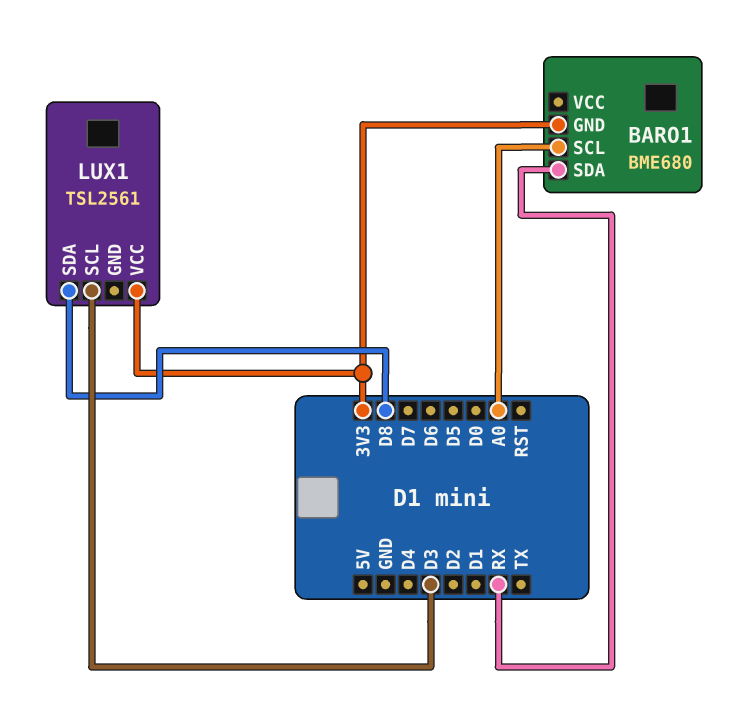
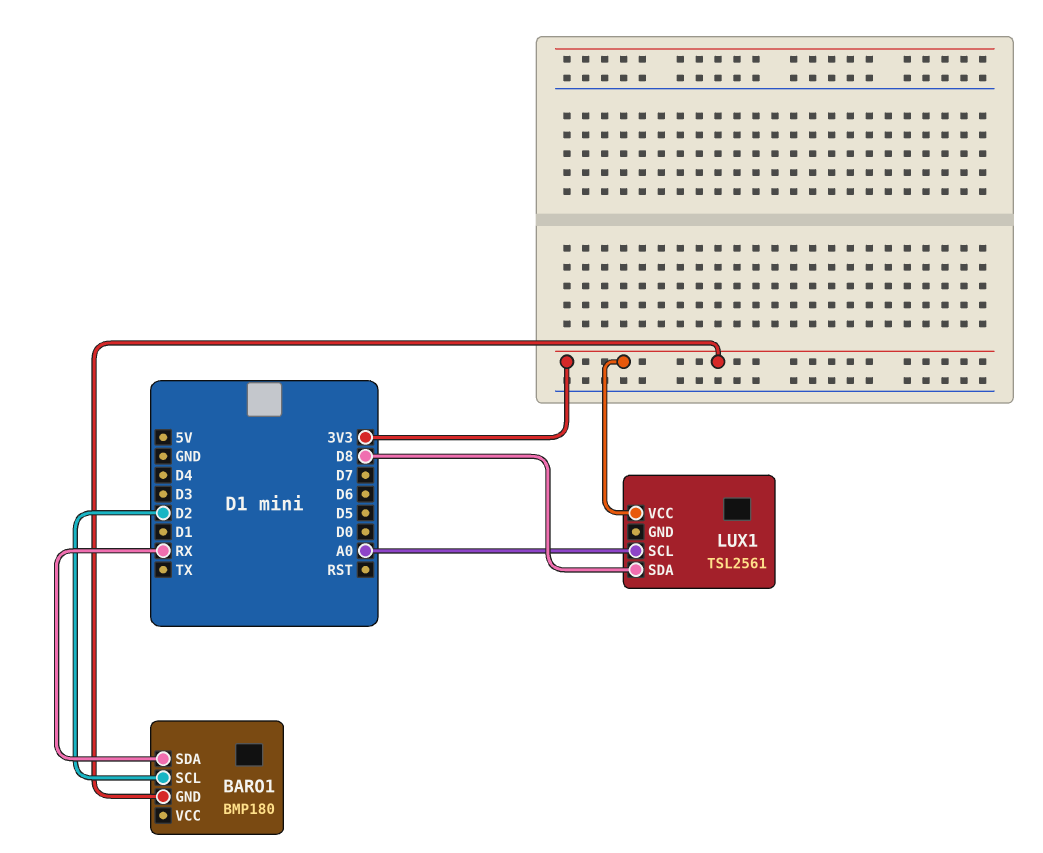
BARO1: BME680 -> BMP180
BARO1 pin SCL: A0 -> D2
LUX1 pin SCL: D3 -> A0

